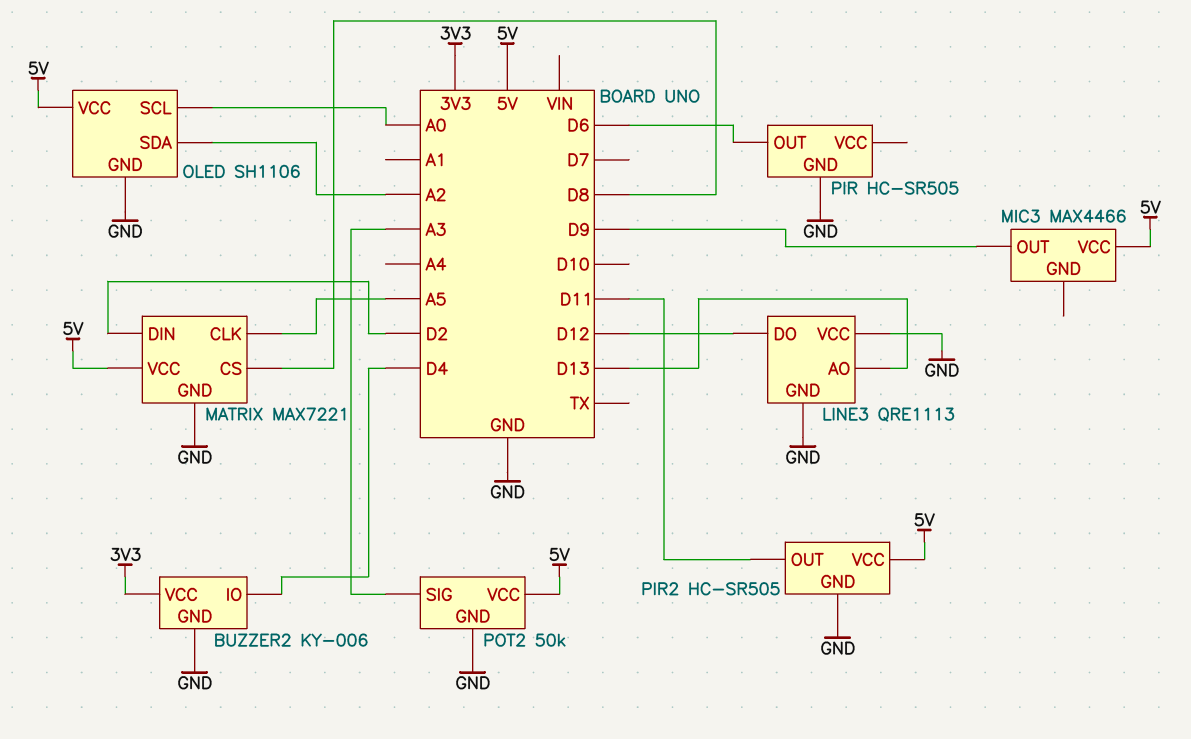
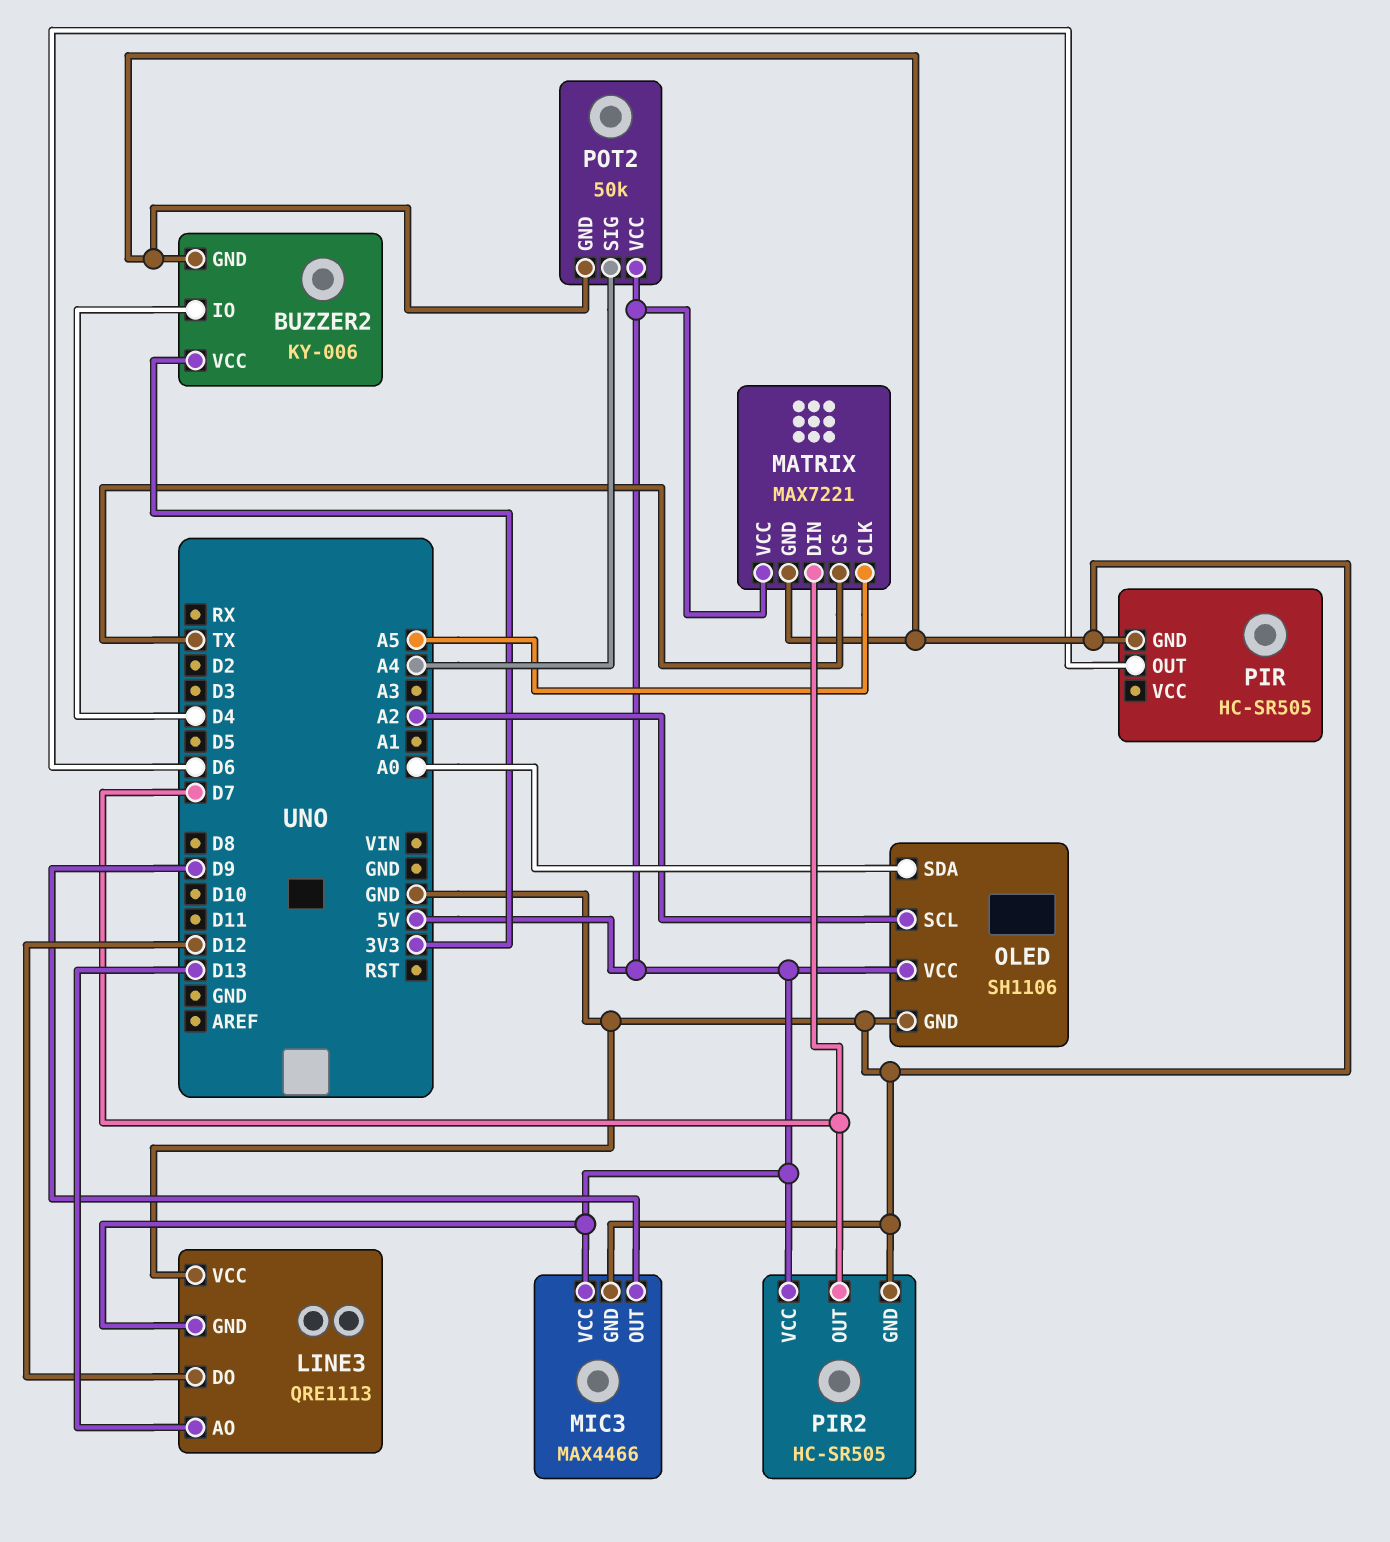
LINE3 pin GND: GND -> 5V
MATRIX pin CS: D8 -> TX
MATRIX pin DIN: D2 -> D7
MIC3 pin GND: none -> GND
OLED pin SCL: A0 -> A2
OLED pin SDA: A2 -> A0
PIR2 pin OUT: D11 -> D7
POT2 pin SIG: A3 -> A4

